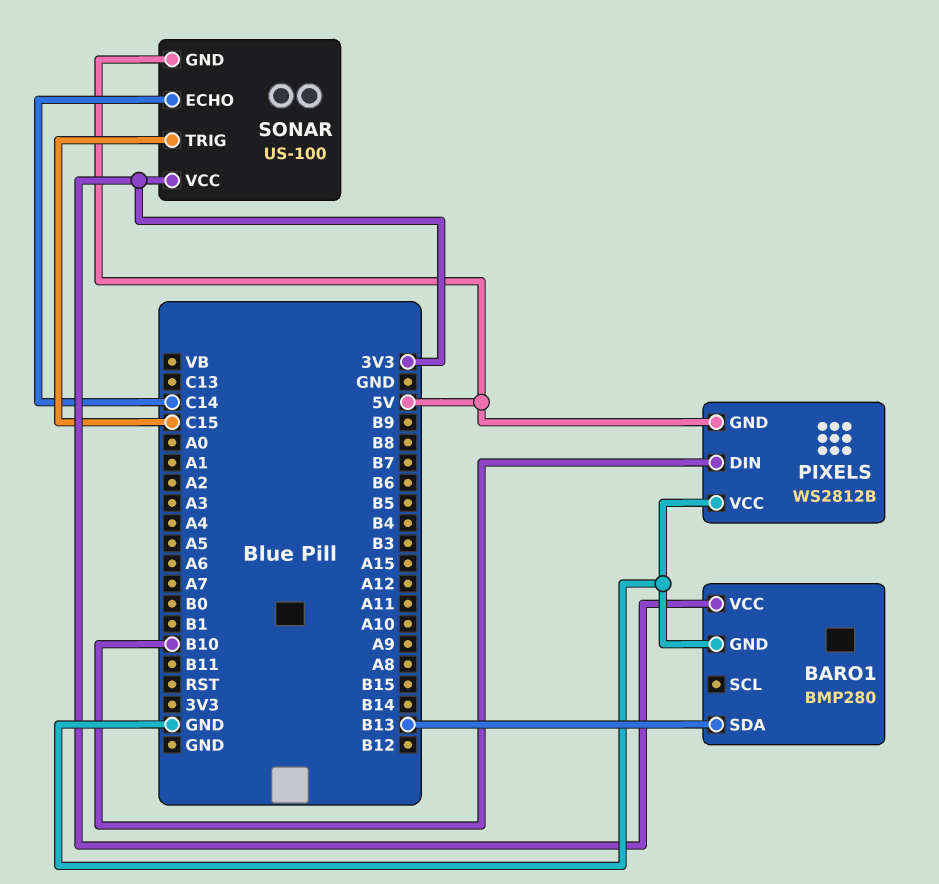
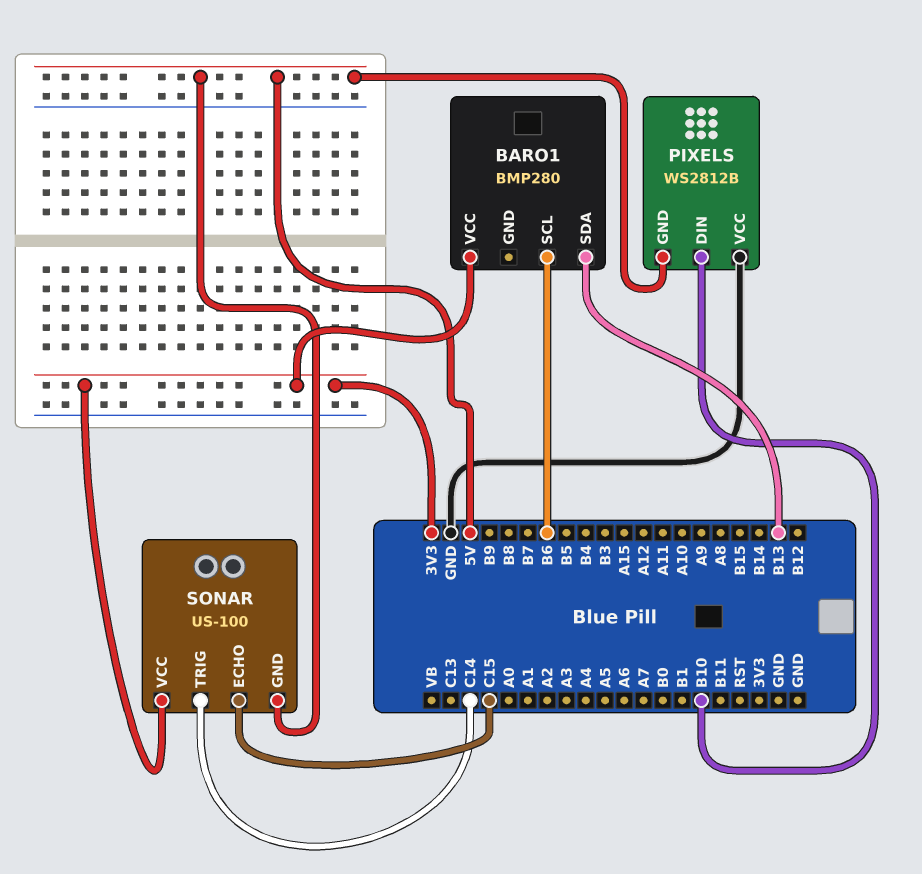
BARO1 pin GND: GND -> none
BARO1 pin SCL: none -> B6
SONAR pin ECHO: C14 -> C15
SONAR pin TRIG: C15 -> C14

